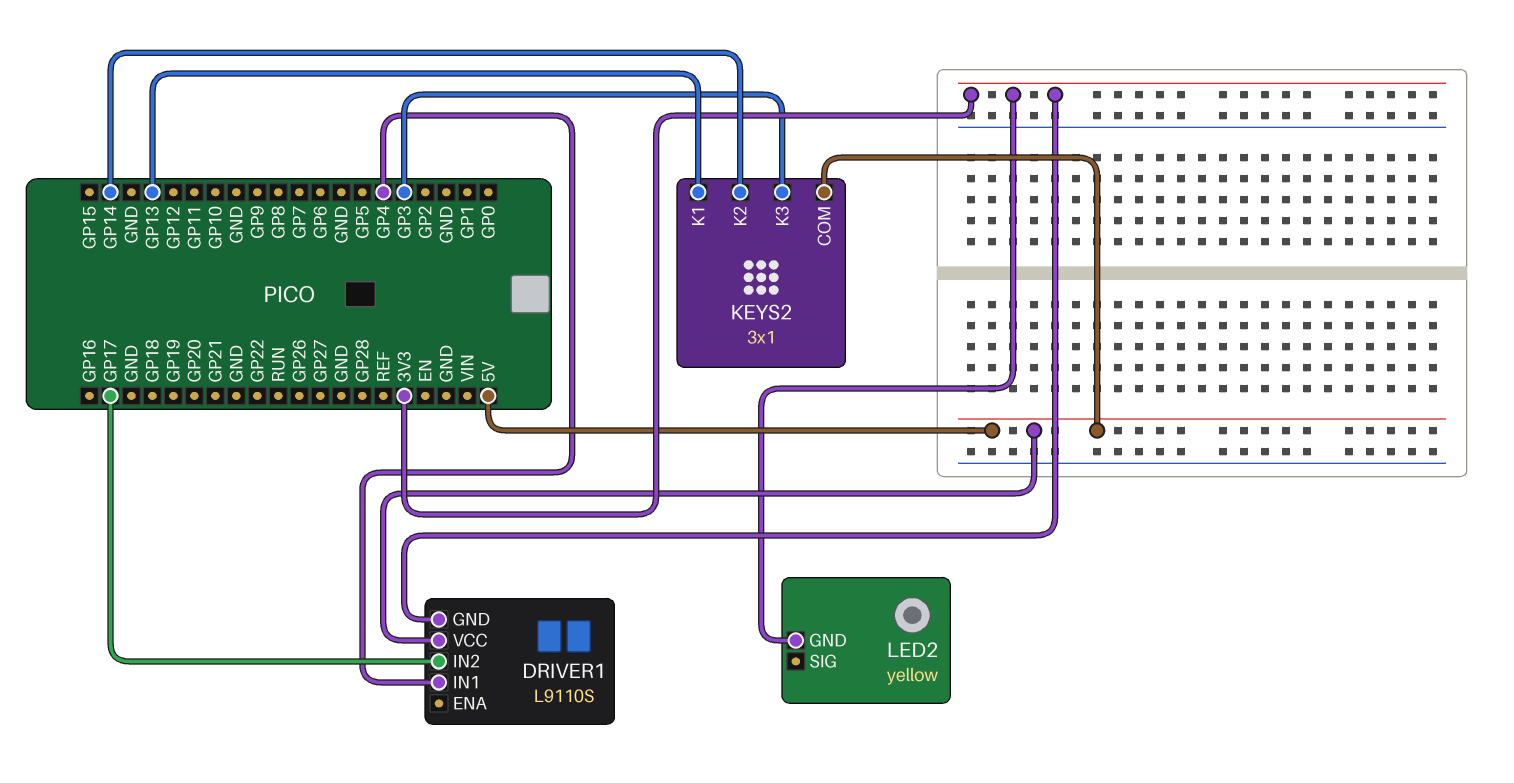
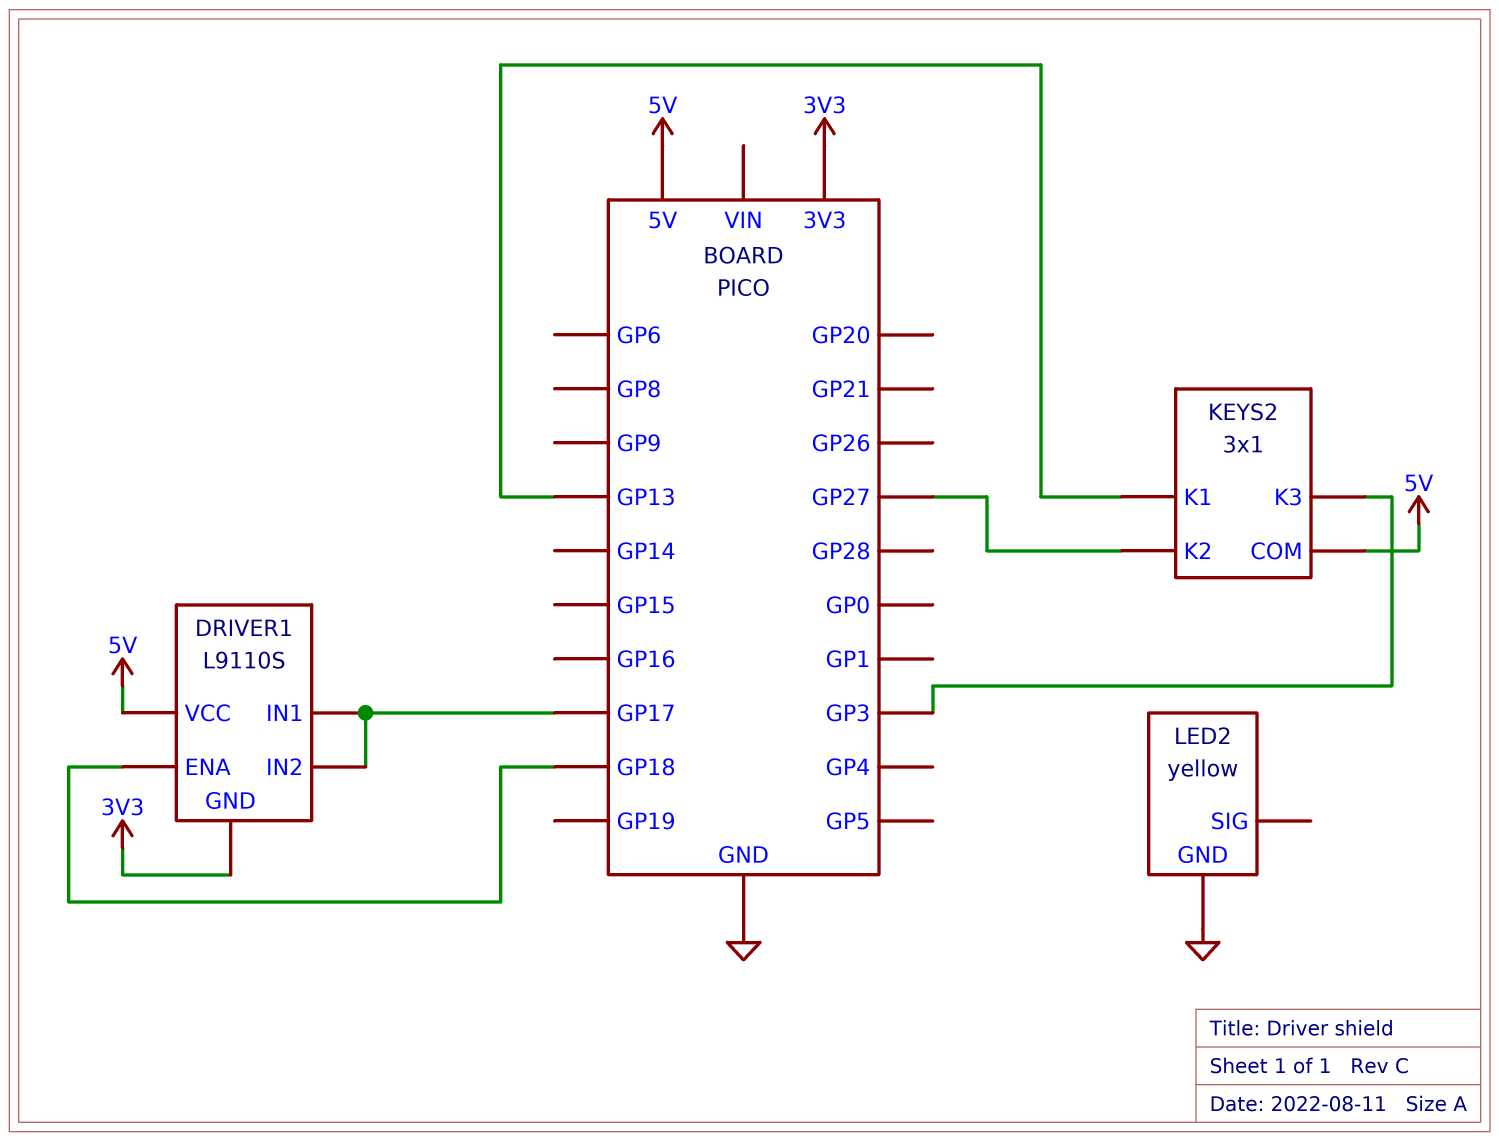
DRIVER1 pin ENA: none -> GP18
DRIVER1 pin IN1: GP4 -> GP17
KEYS2 pin K2: GP14 -> GP27
LED2 pin GND: 3V3 -> GND

